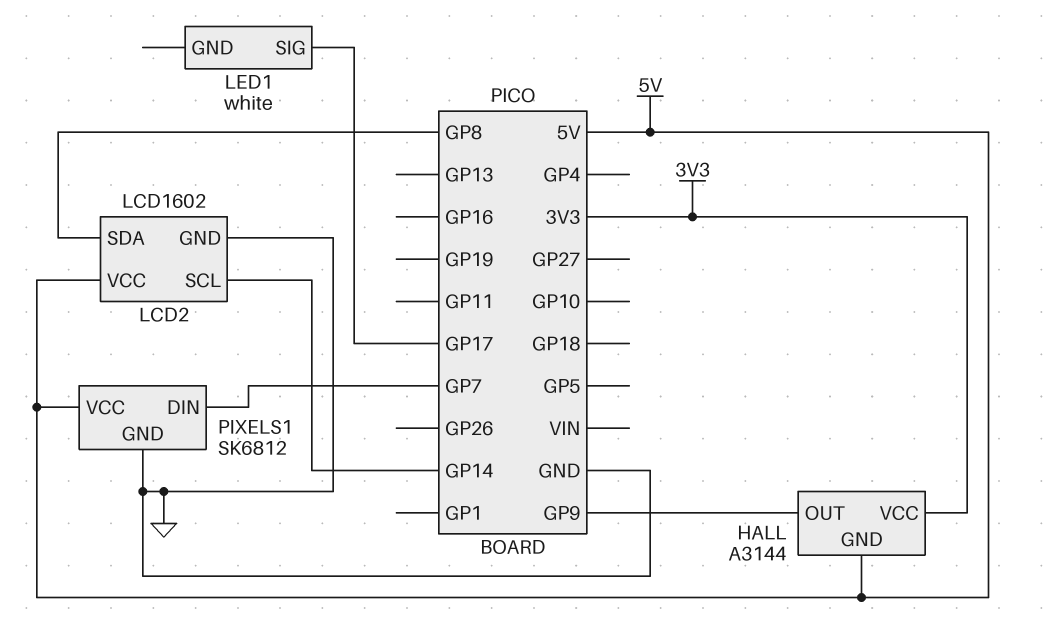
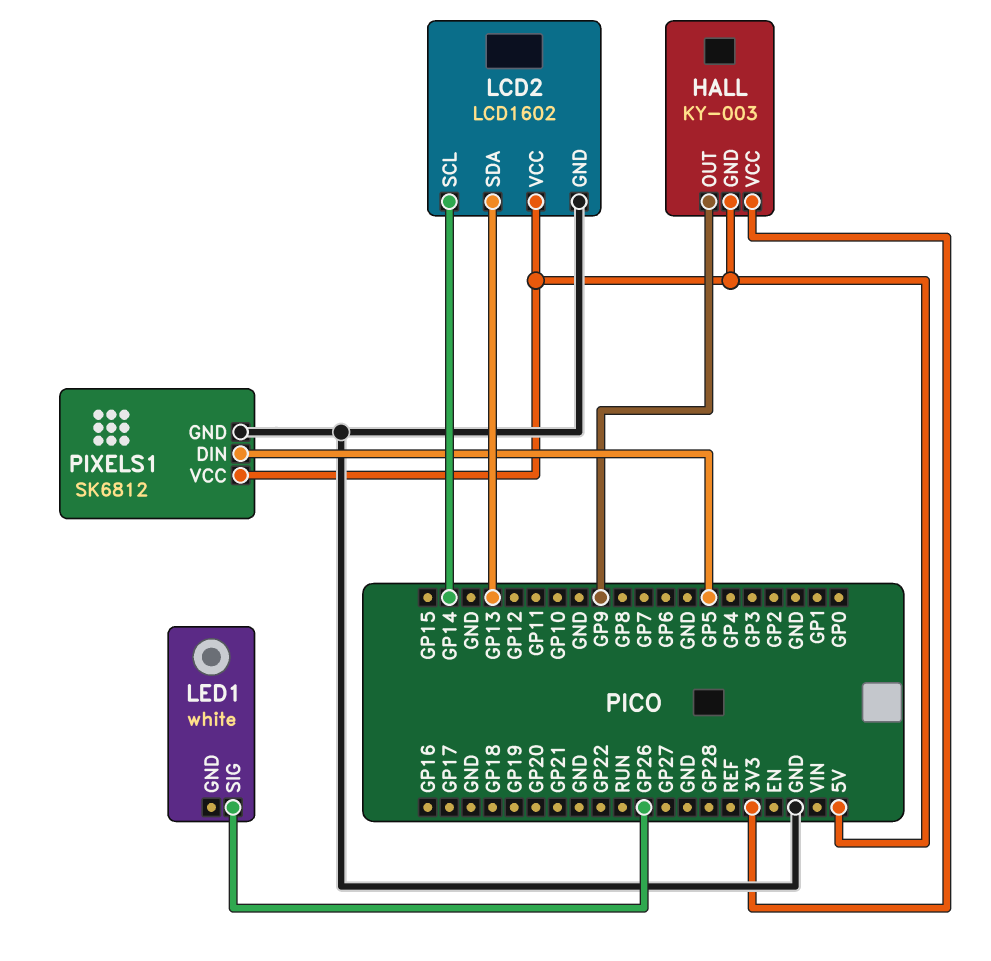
HALL: A3144 -> KY-003
LCD2 pin SDA: GP8 -> GP13
LED1 pin SIG: GP17 -> GP26
PIXELS1 pin DIN: GP7 -> GP5

